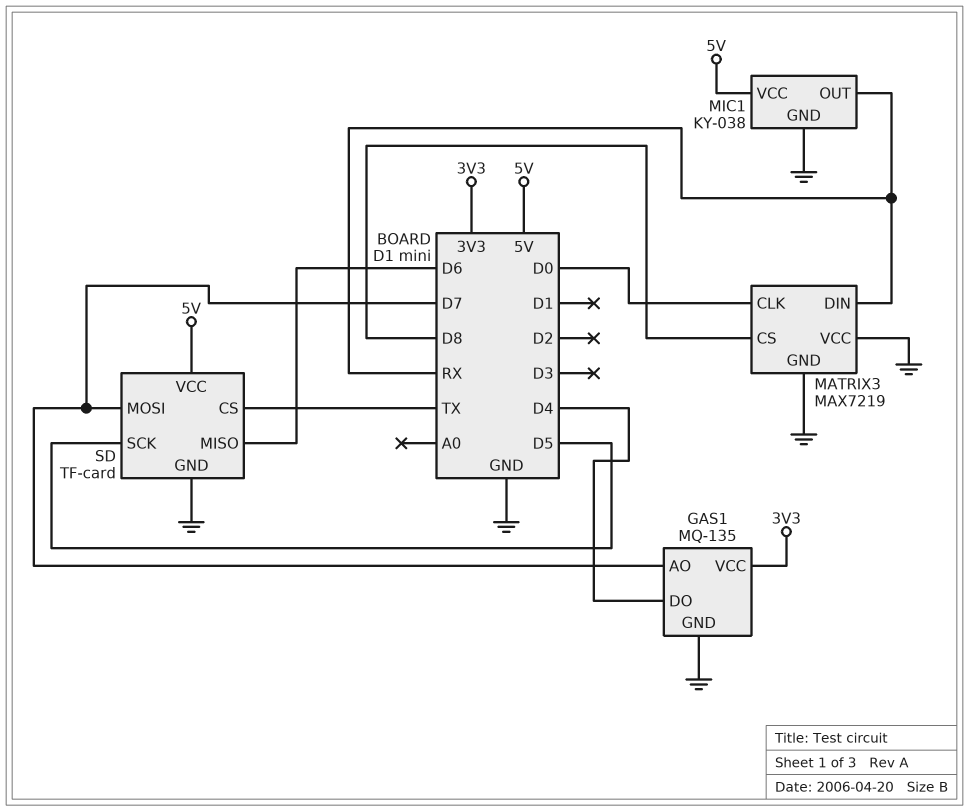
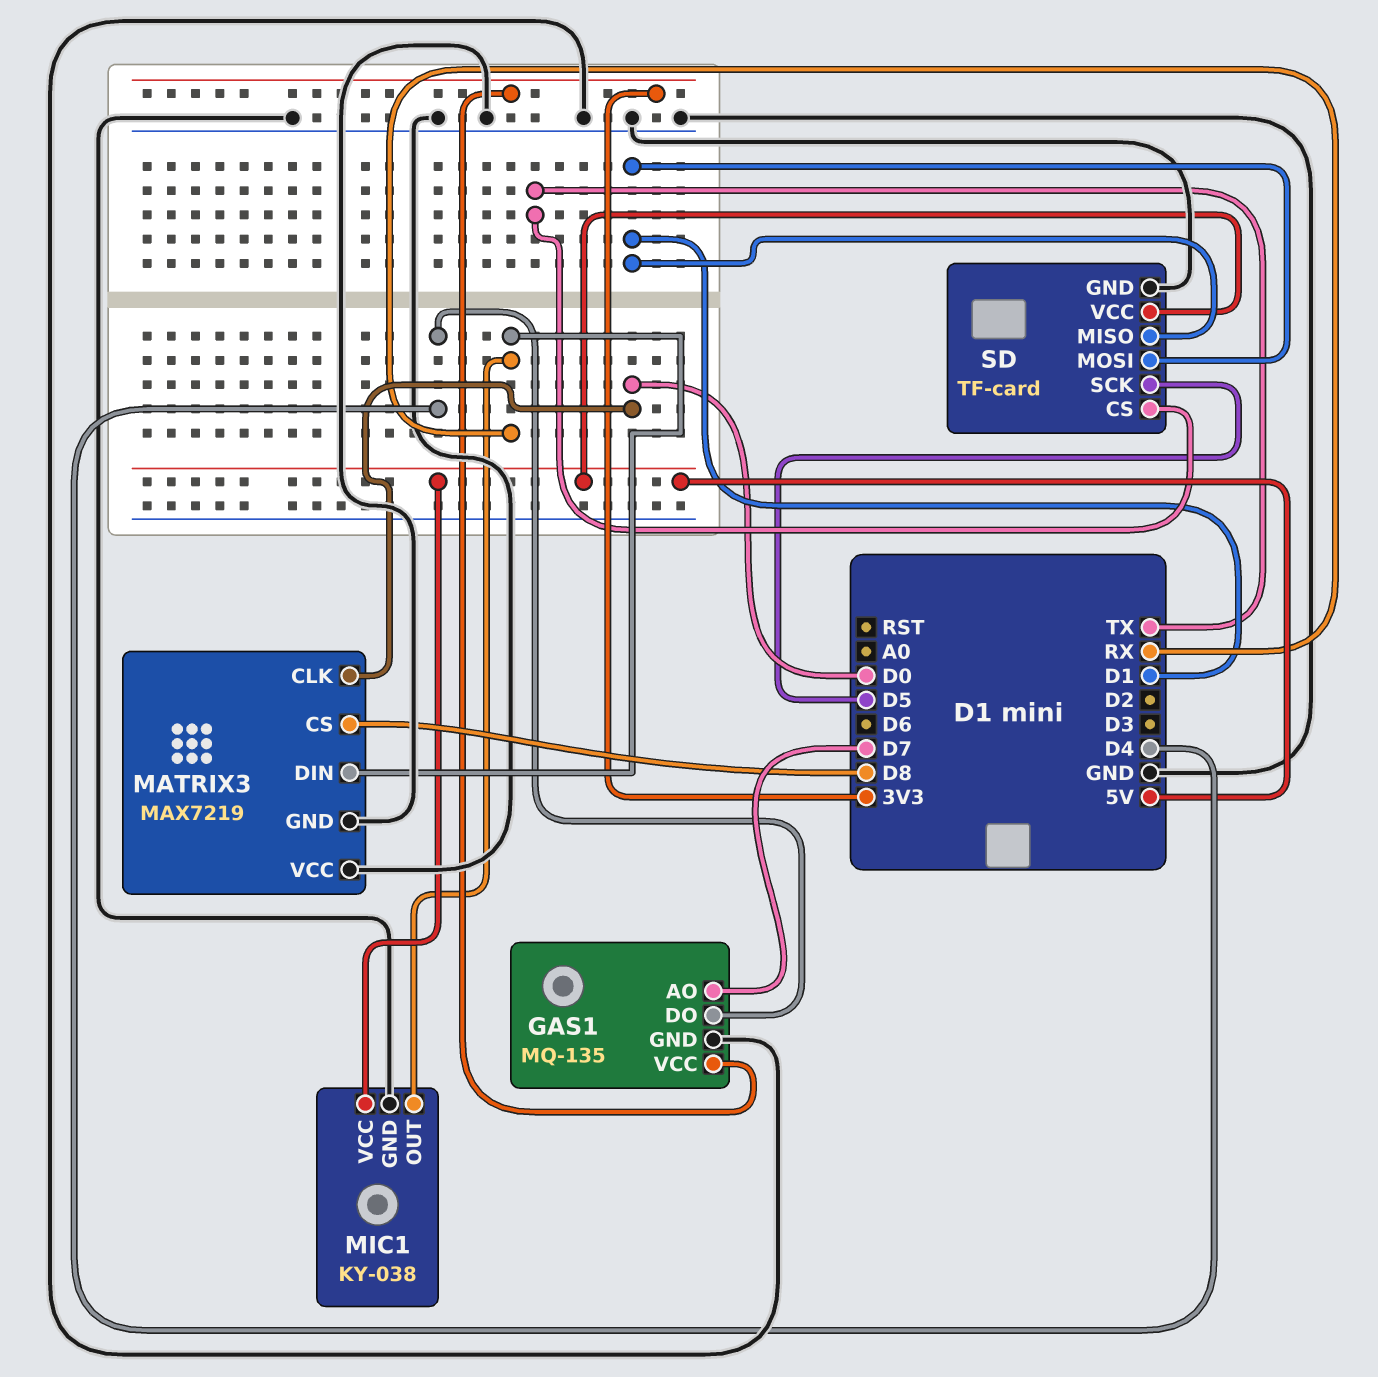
SD pin MISO: D6 -> D1
SD pin MOSI: D7 -> D1

